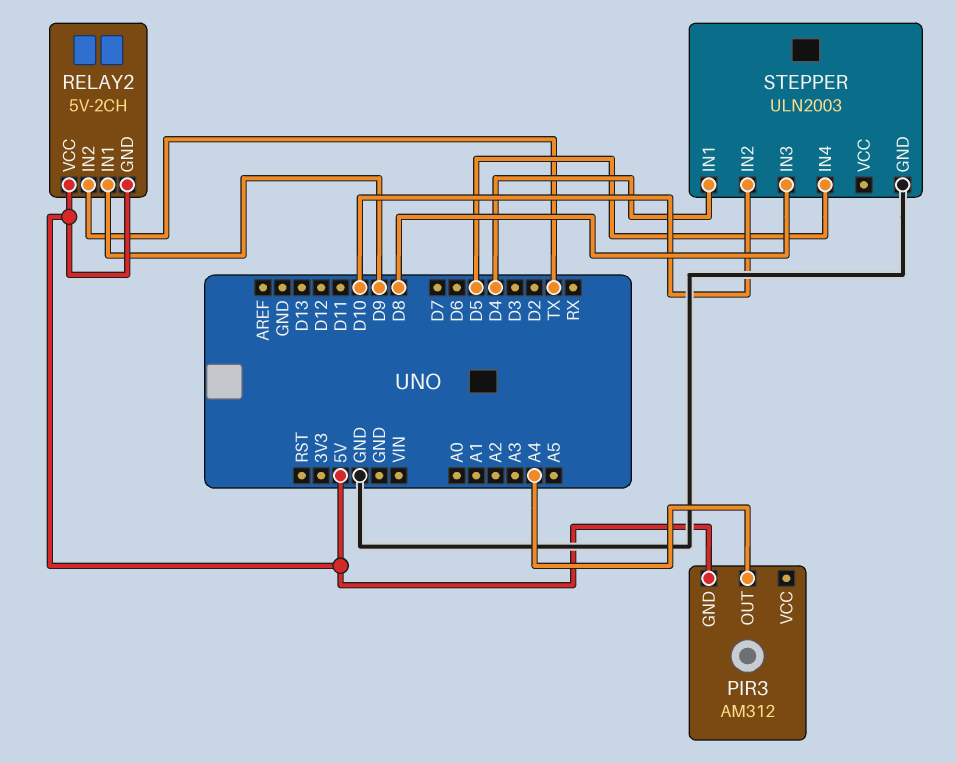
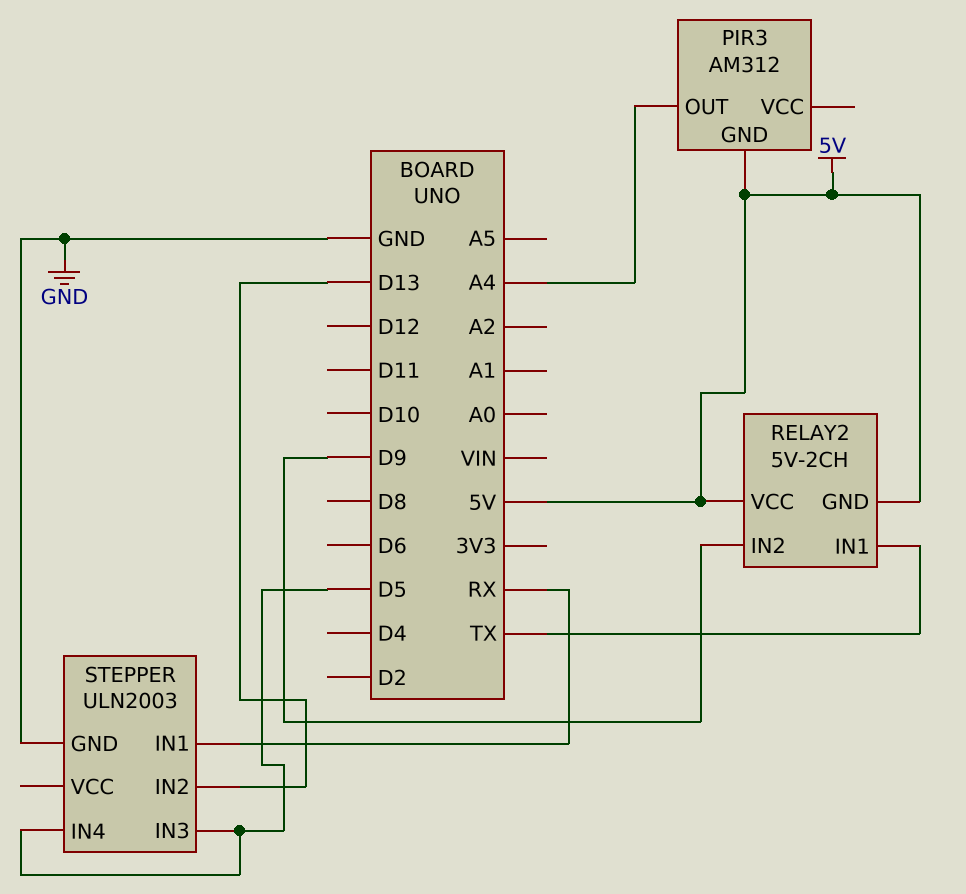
RELAY2 pin IN1: D9 -> TX
RELAY2 pin IN2: TX -> D9
STEPPER pin IN1: D4 -> RX
STEPPER pin IN2: D10 -> D13
STEPPER pin IN3: D8 -> D5

